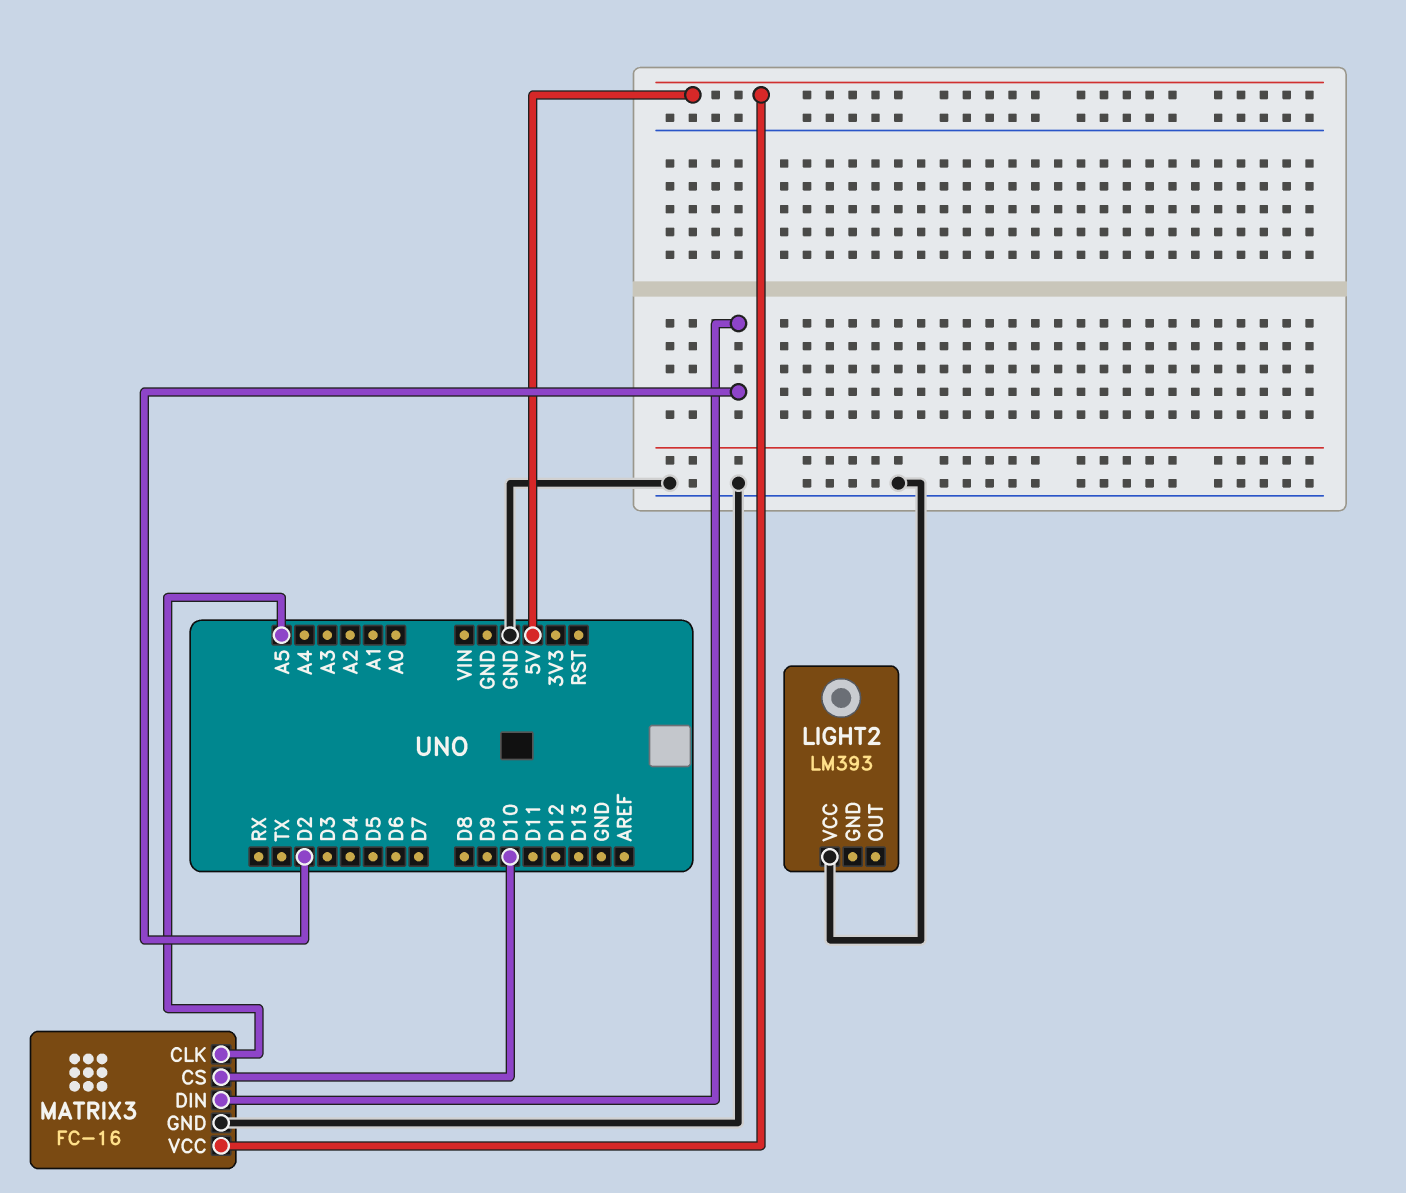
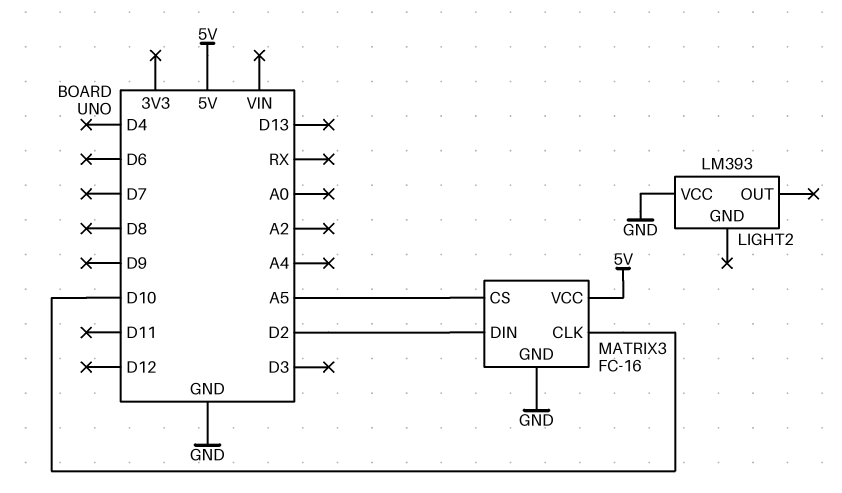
MATRIX3 pin CLK: A5 -> D10
MATRIX3 pin CS: D10 -> A5

